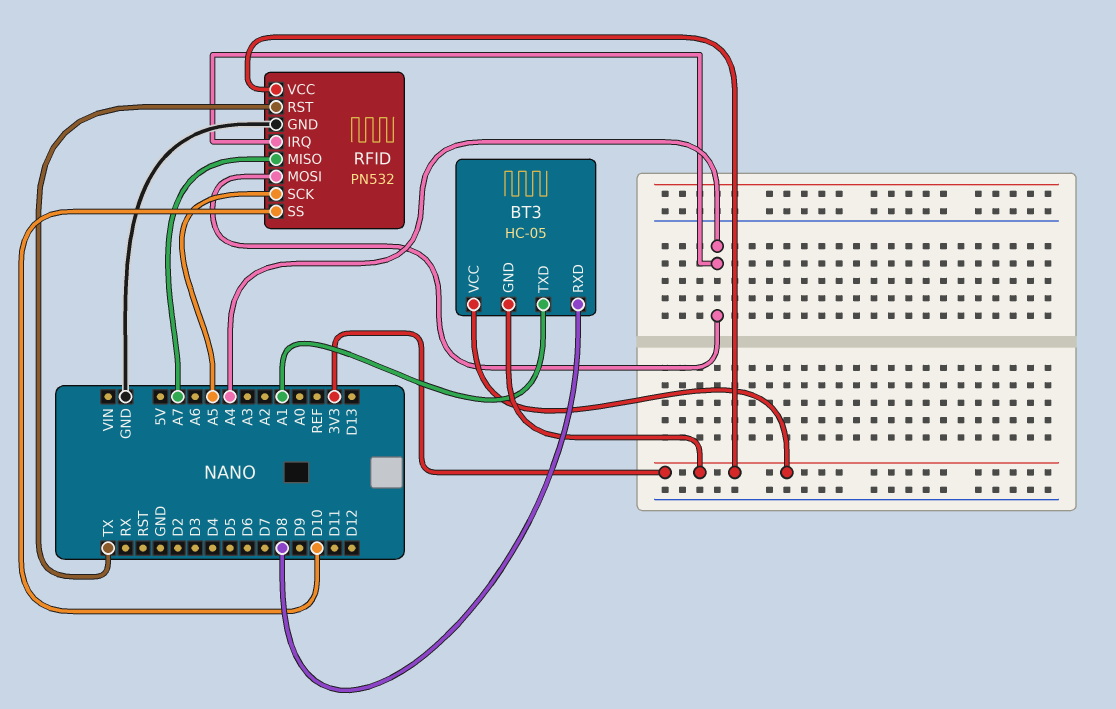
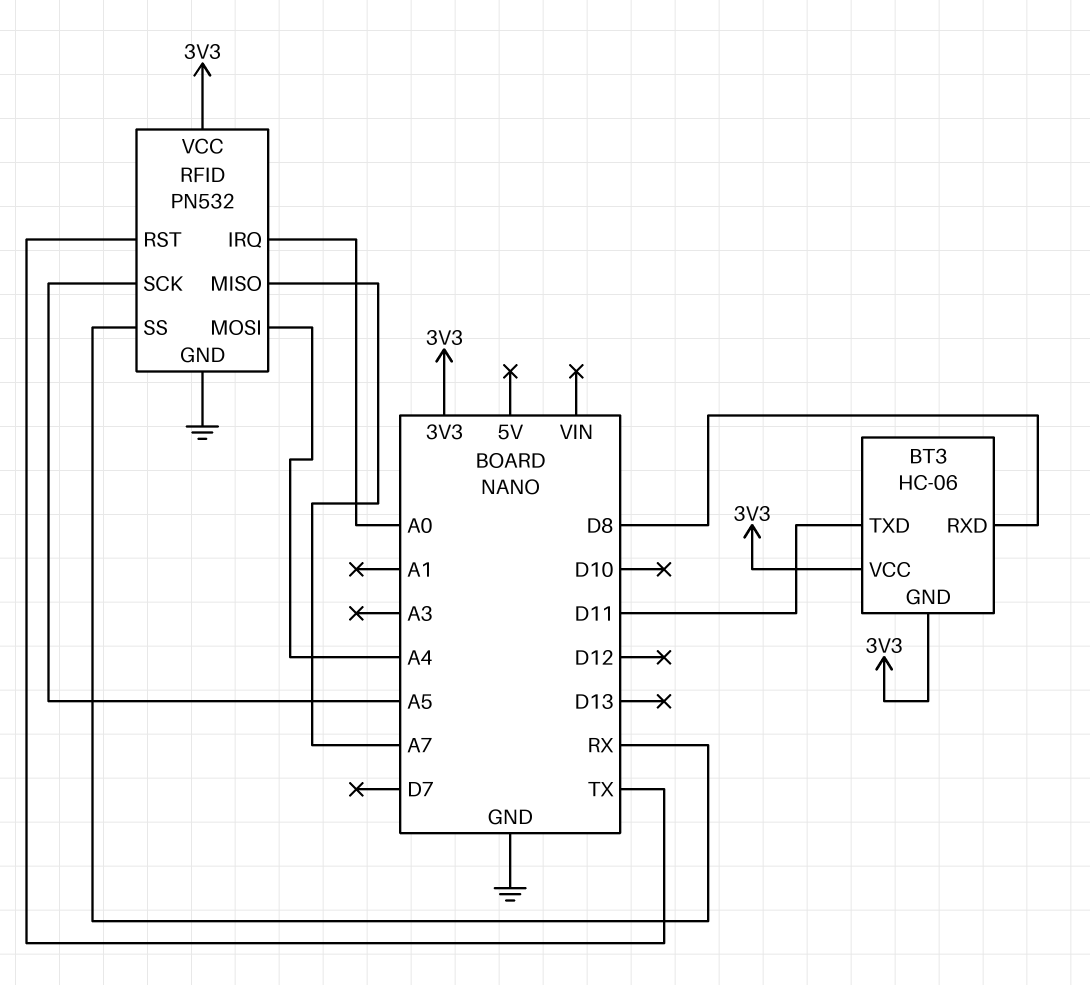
BT3: HC-05 -> HC-06
BT3 pin TXD: A1 -> D11
RFID pin IRQ: A4 -> A0
RFID pin SS: D10 -> RX

